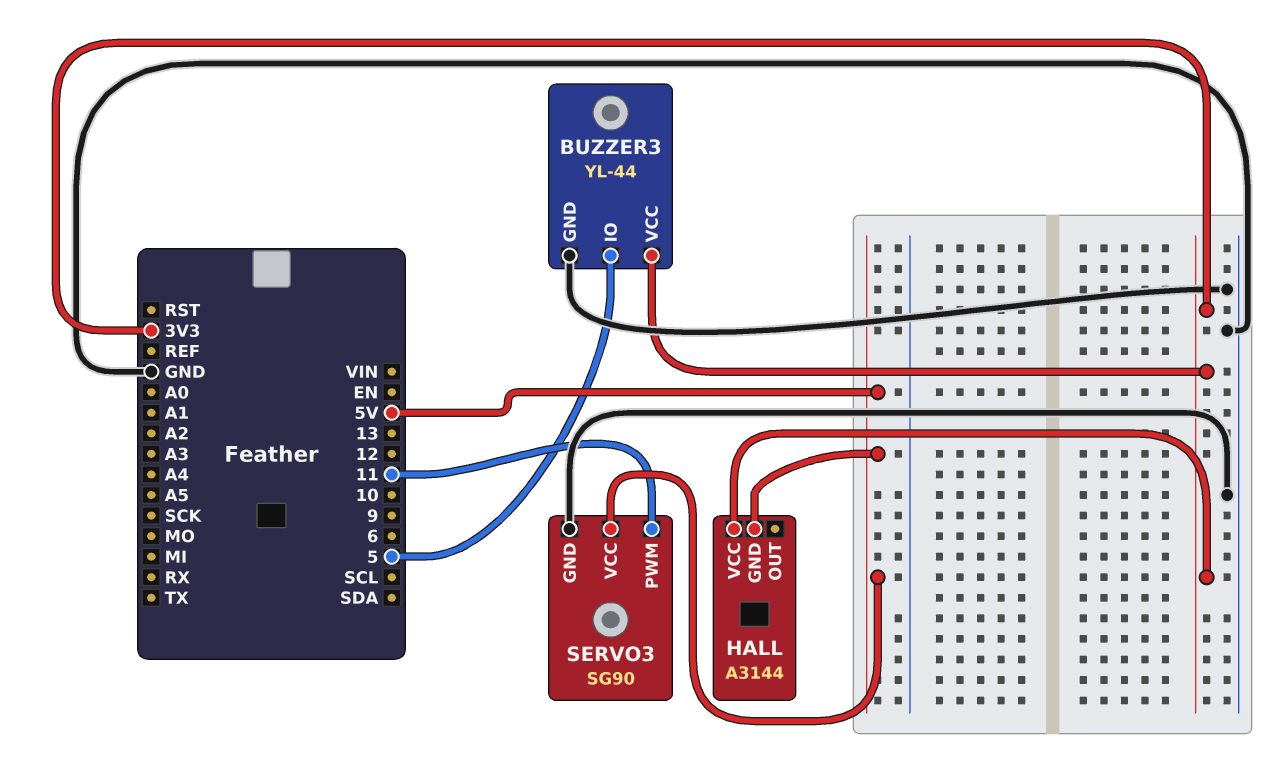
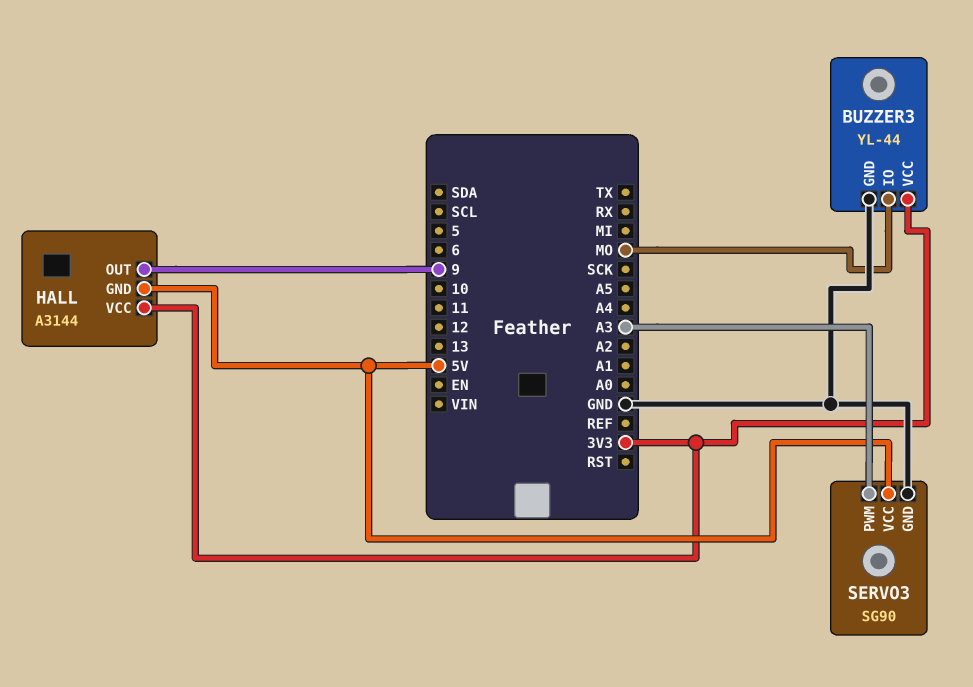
BUZZER3 pin IO: 5 -> MO
HALL pin OUT: none -> 9
SERVO3 pin PWM: 11 -> A3

